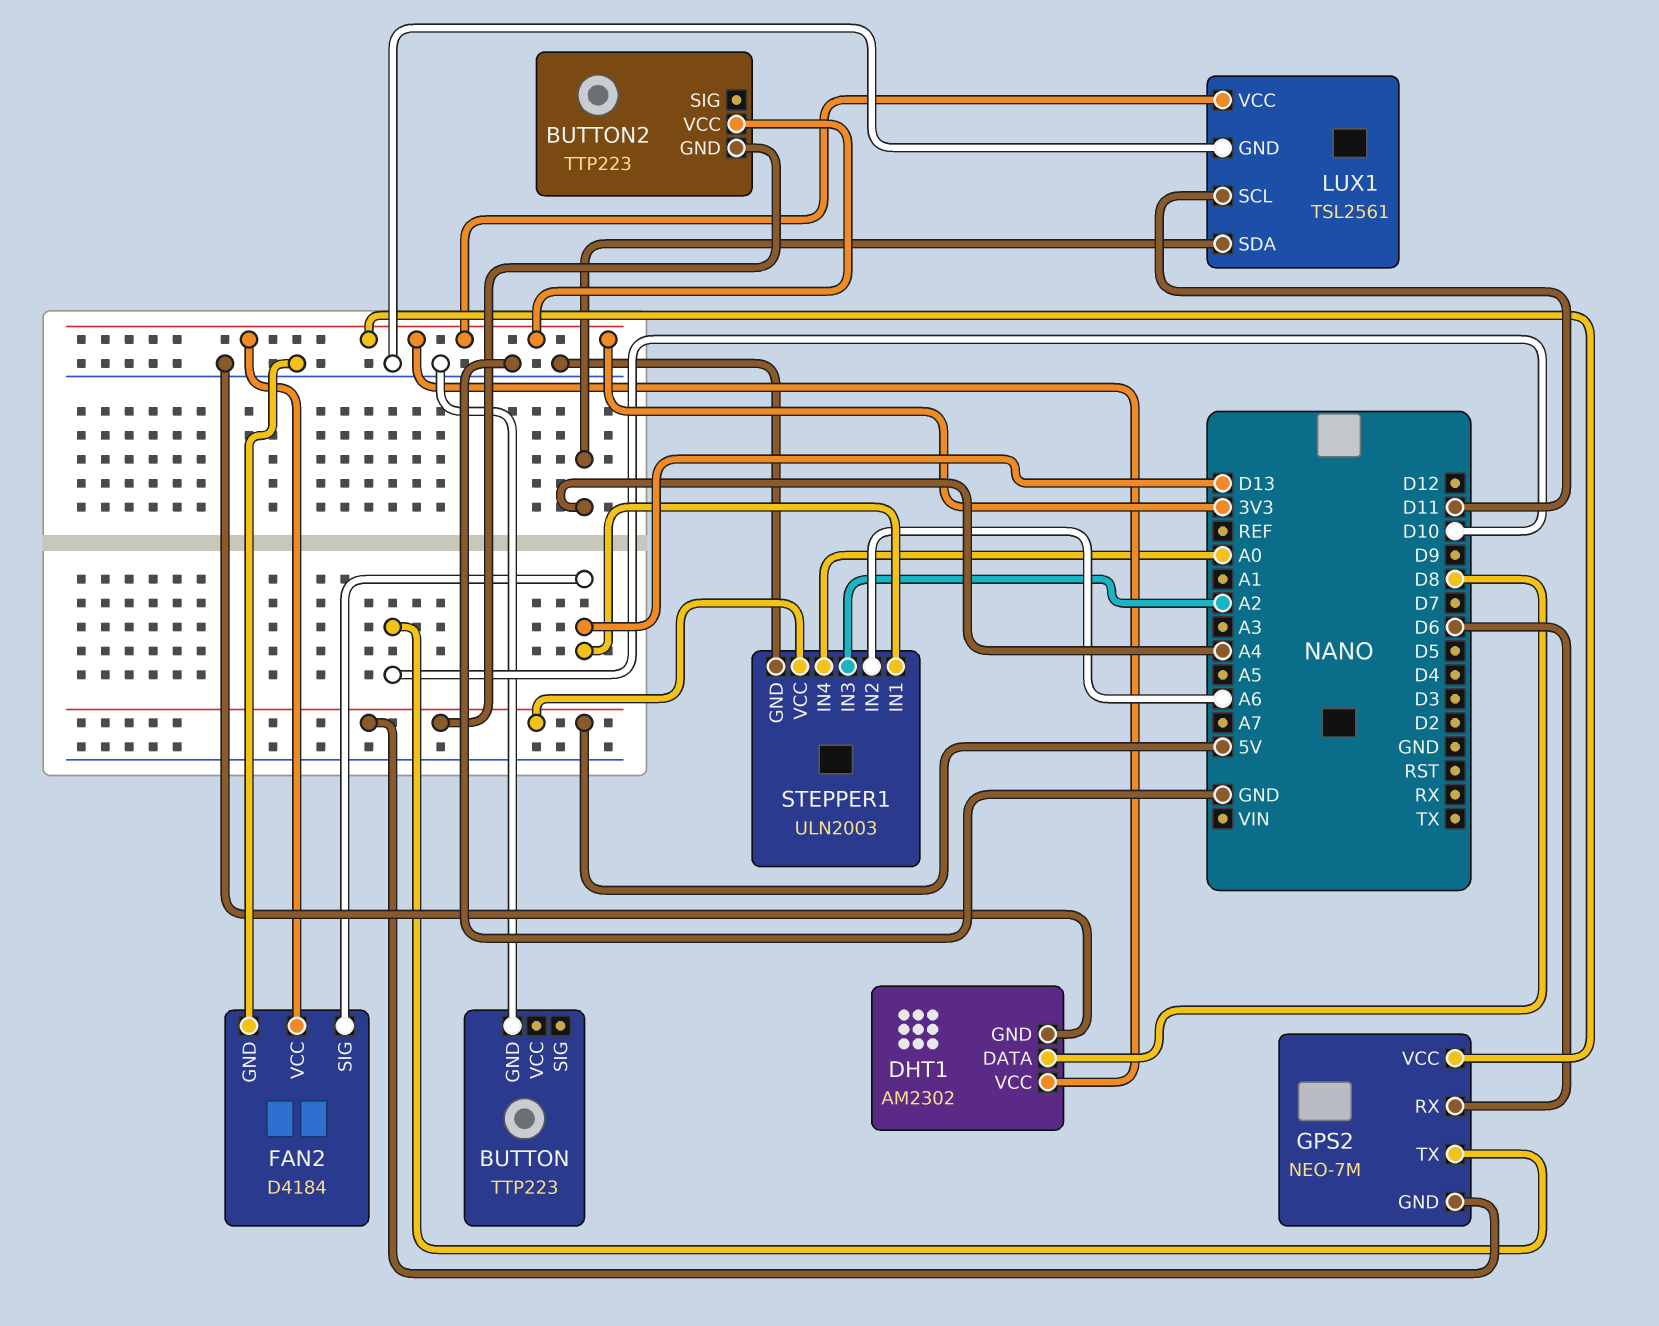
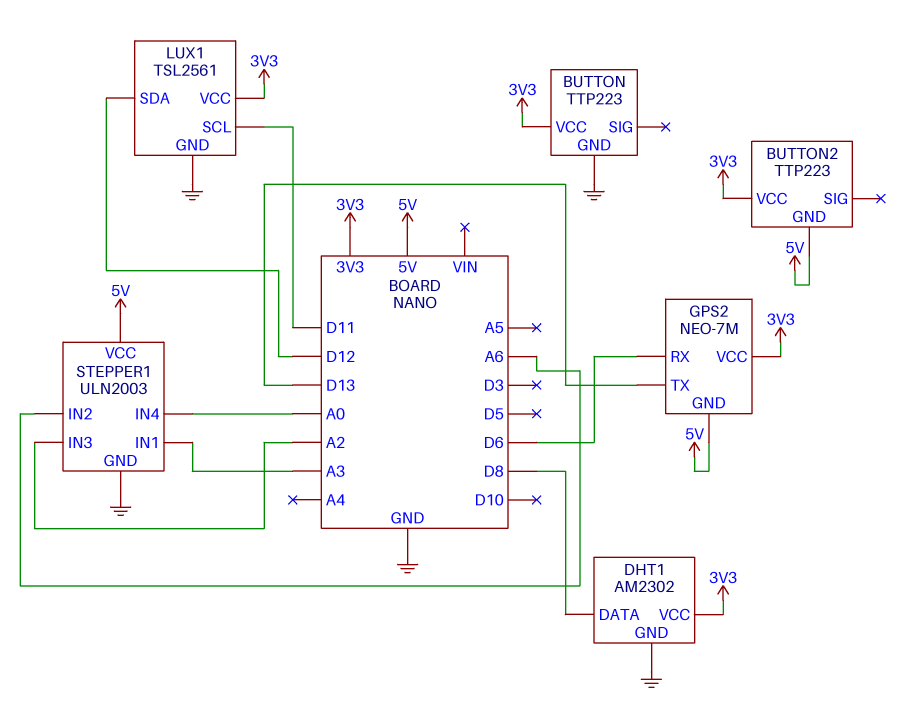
BUTTON pin VCC: none -> 3V3
FAN2: D4184 -> none
FAN2 pin GND: GND -> none
FAN2 pin SIG: D13 -> none
FAN2 pin VCC: 3V3 -> none
GPS2 pin TX: D10 -> D13
LUX1 pin SDA: A4 -> D12
STEPPER1 pin IN1: D13 -> A3

